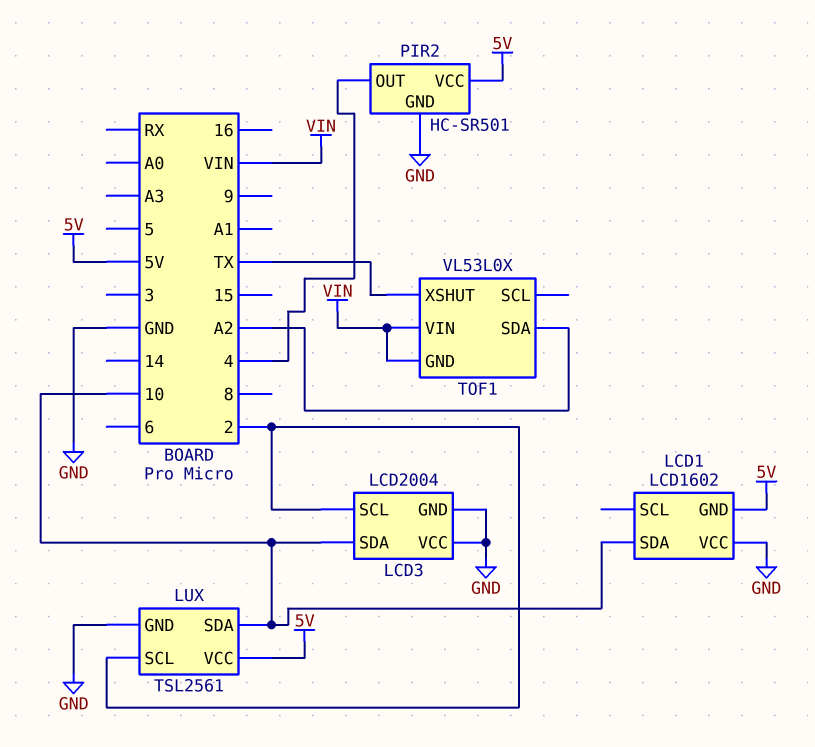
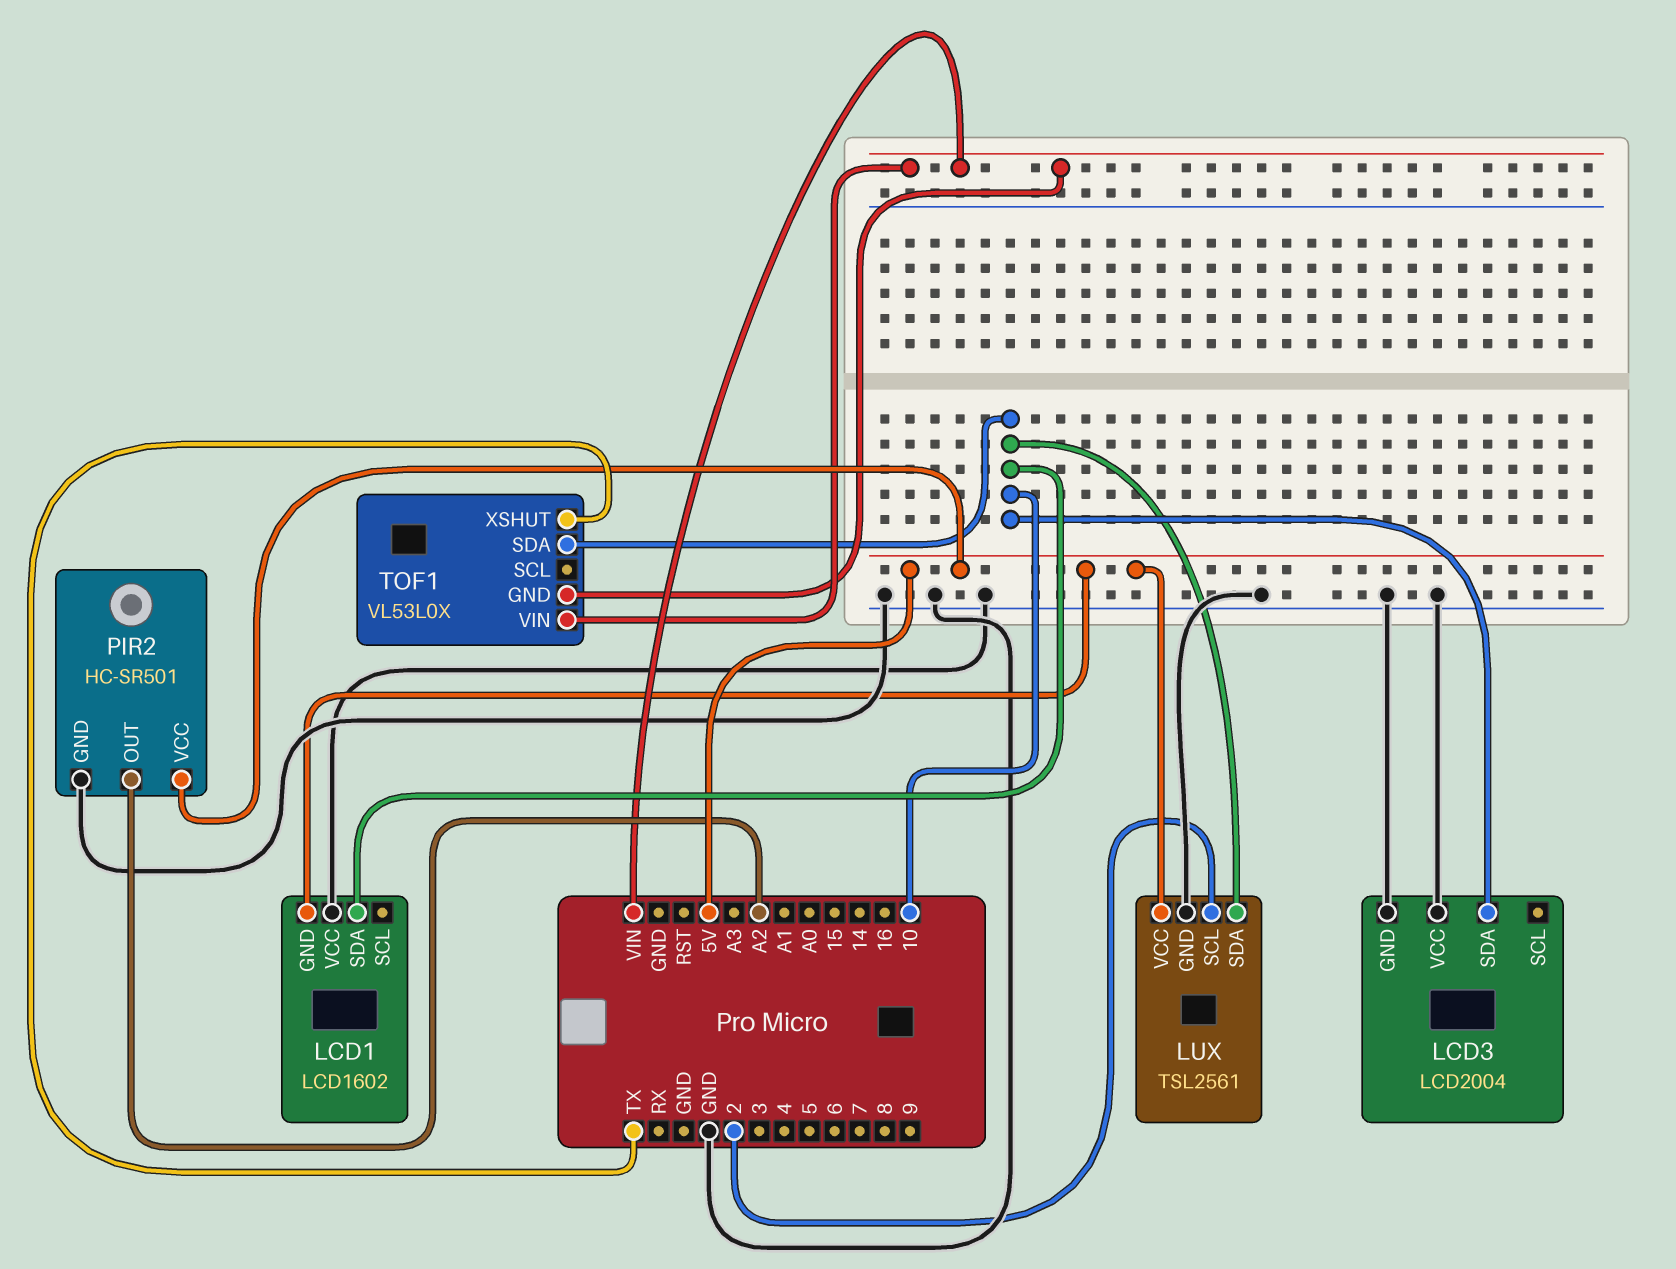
LCD3 pin SCL: 2 -> none
PIR2 pin OUT: 4 -> A2
TOF1 pin SDA: A2 -> 10

